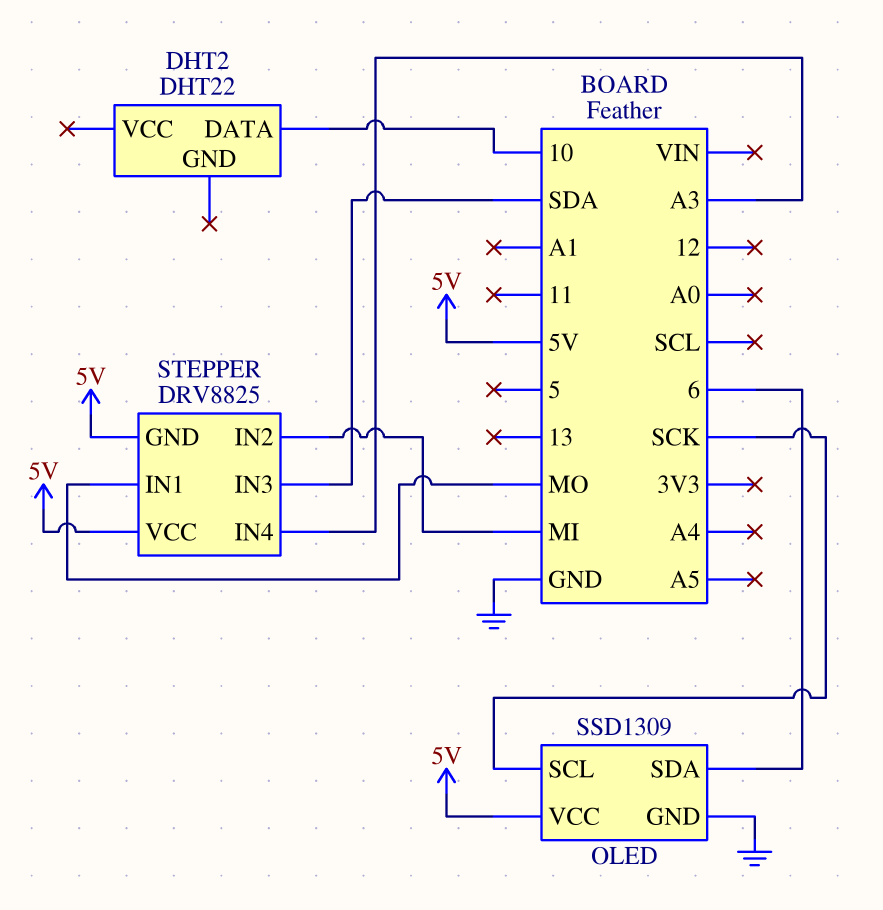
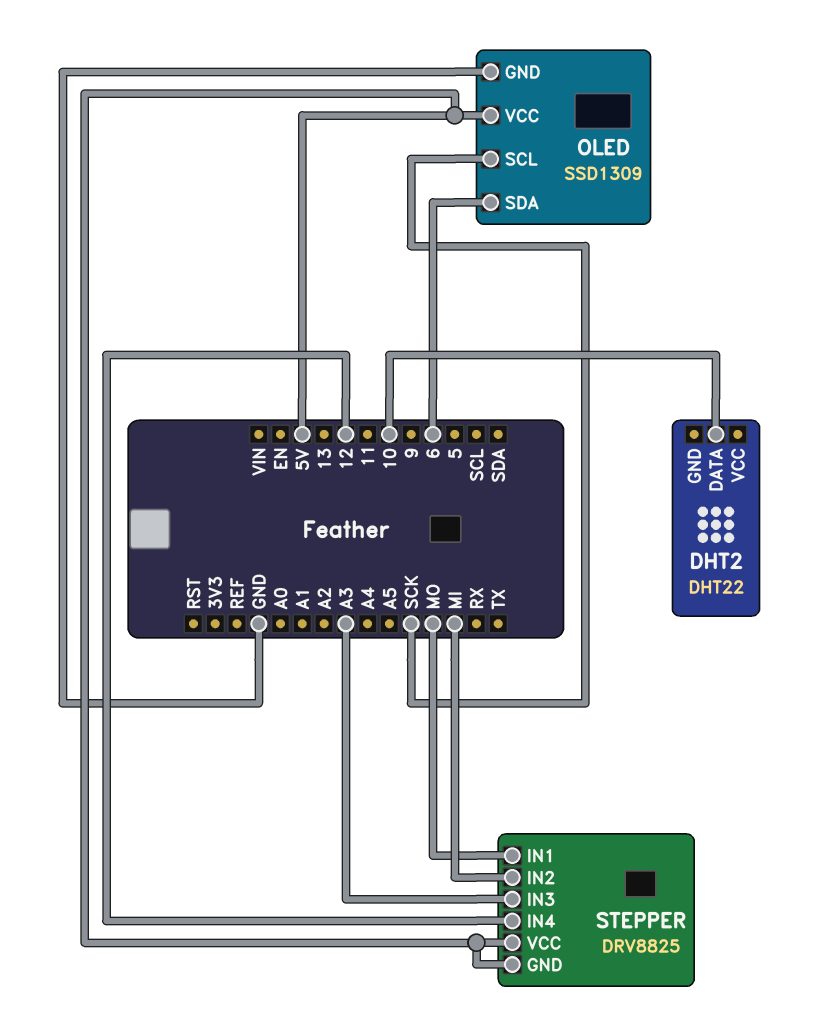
STEPPER pin IN3: SDA -> A3
STEPPER pin IN4: A3 -> 12

